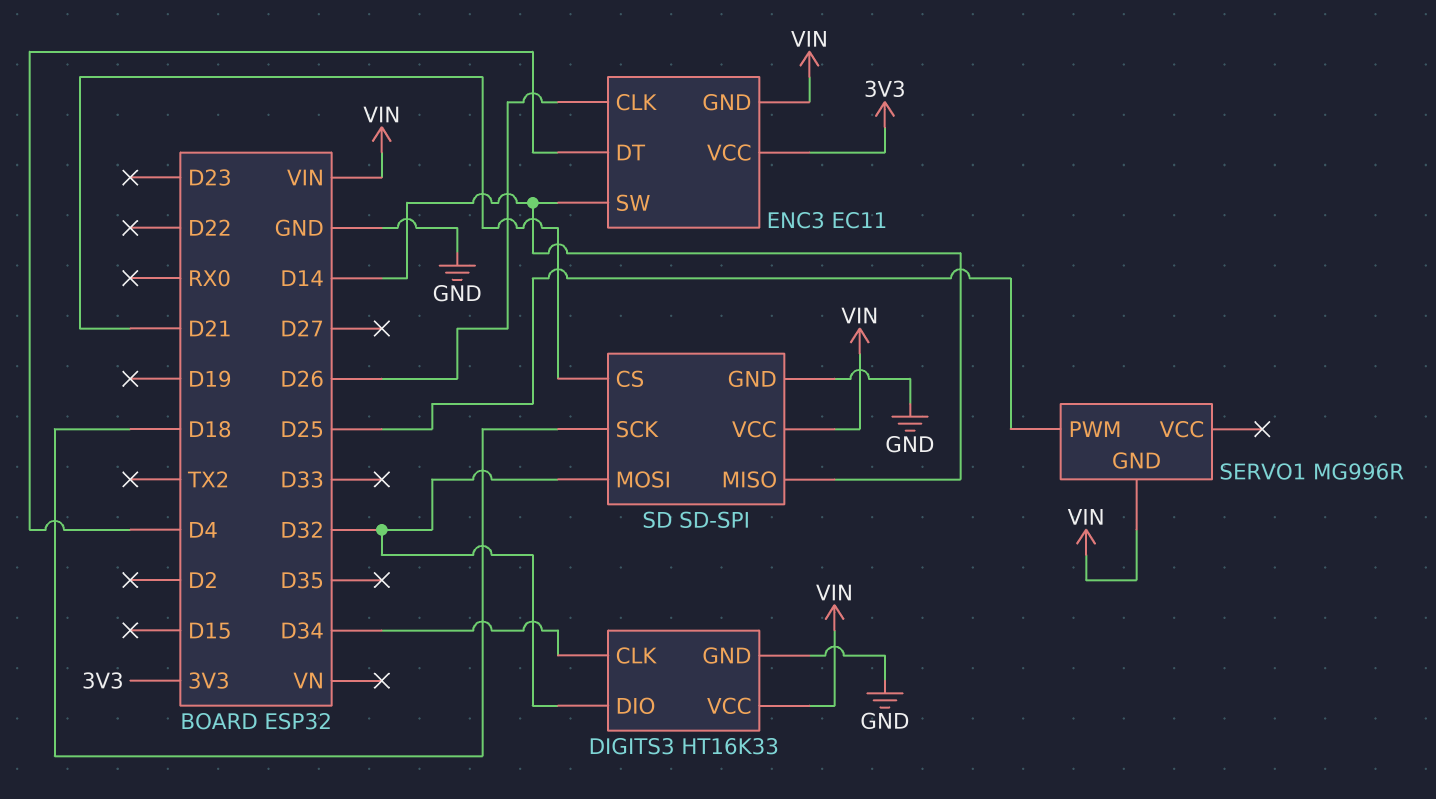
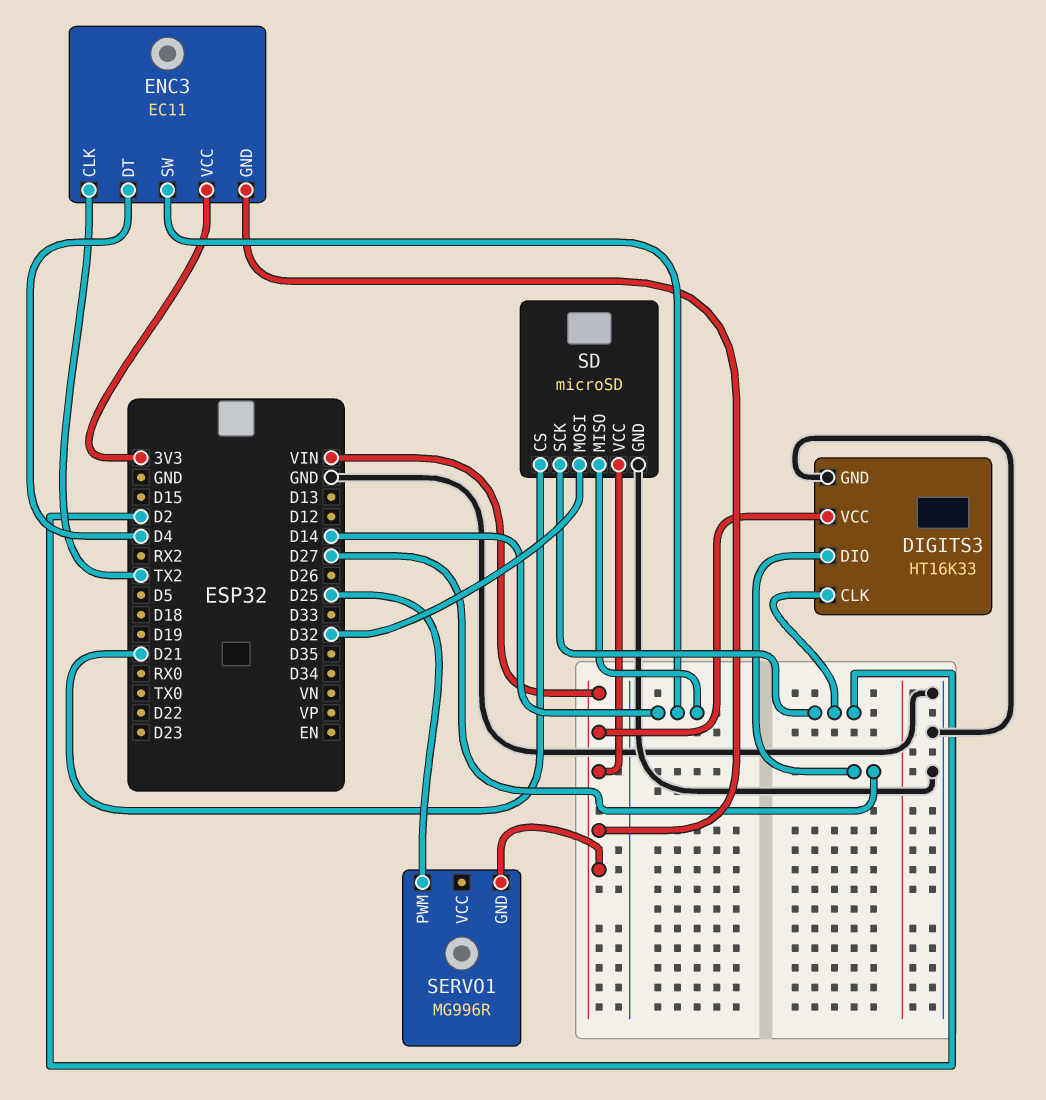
DIGITS3 pin CLK: D34 -> D2
DIGITS3 pin DIO: D32 -> D27
ENC3 pin CLK: D26 -> TX2
SD: SD-SPI -> microSD
SD pin SCK: D18 -> D2

